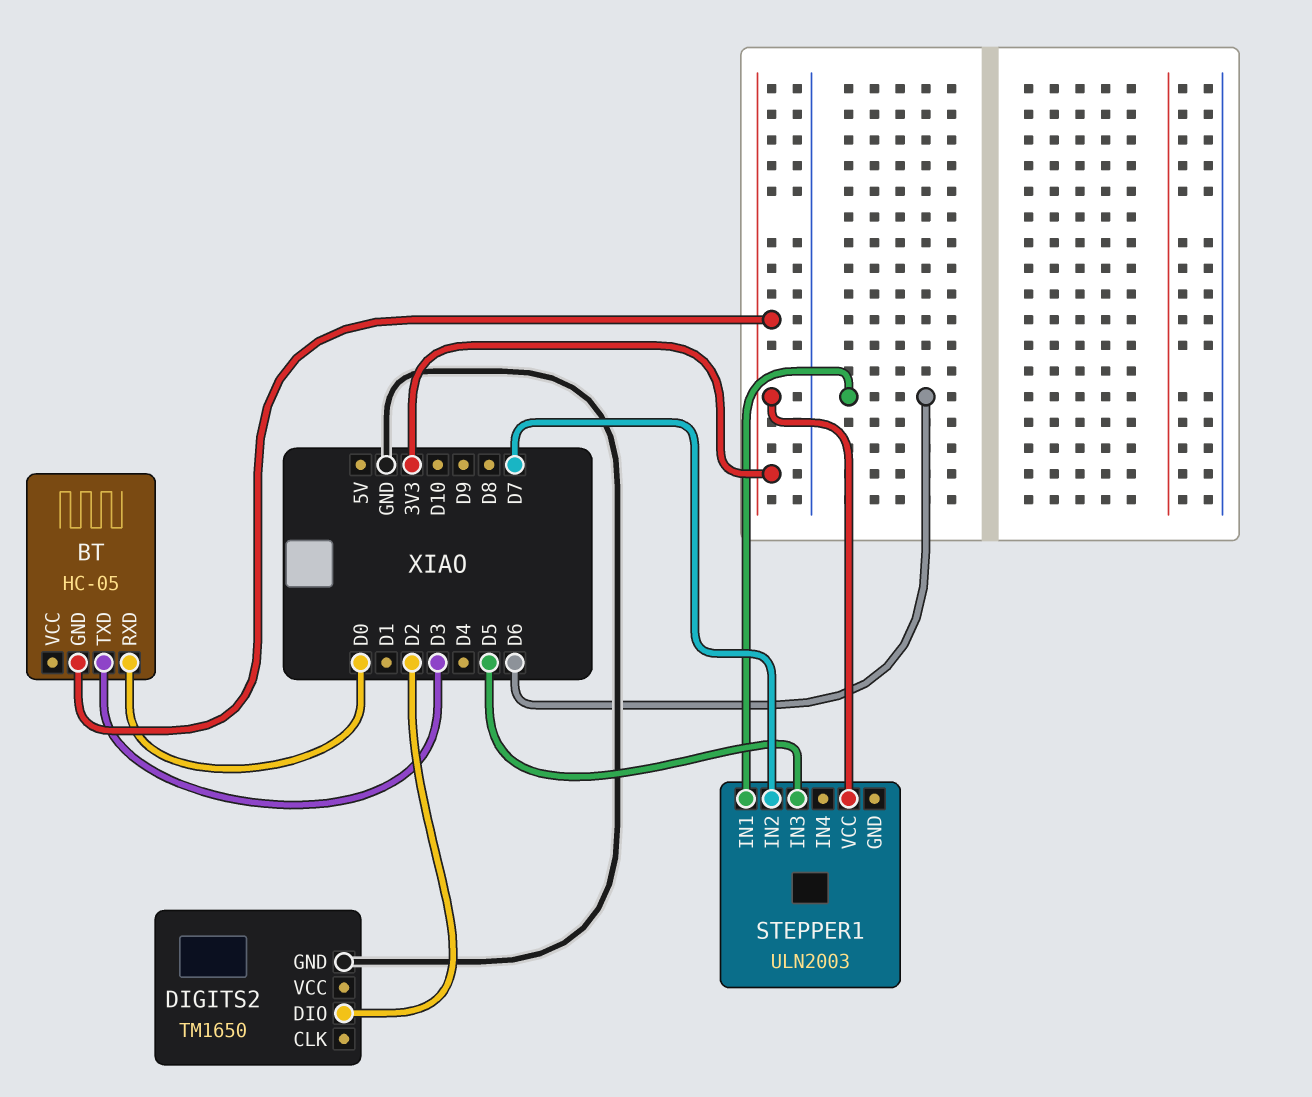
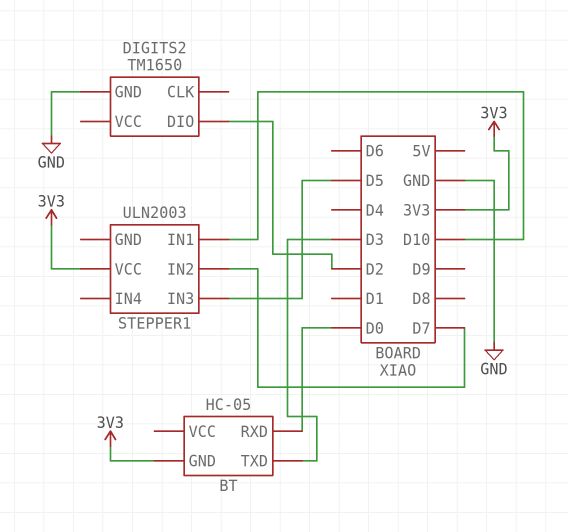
STEPPER1 pin IN1: D6 -> D10

